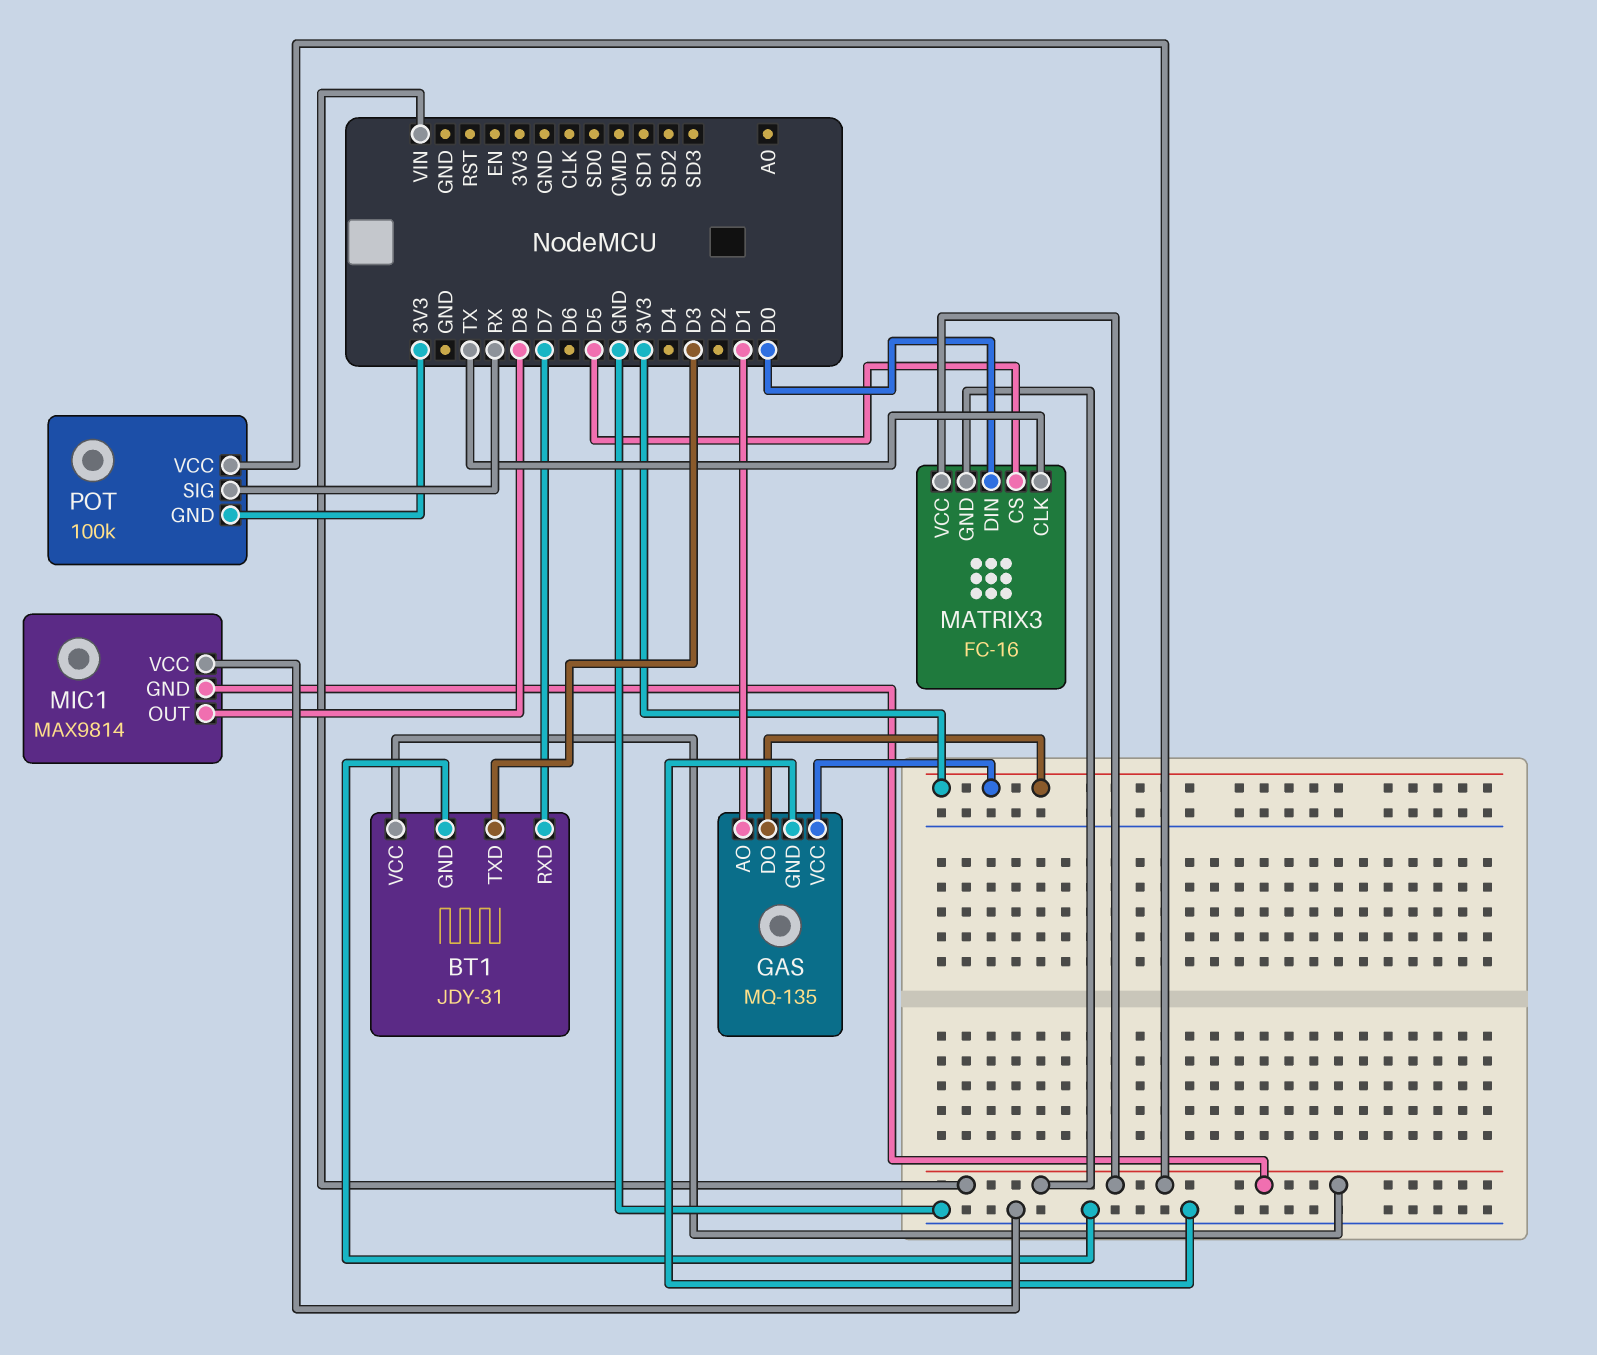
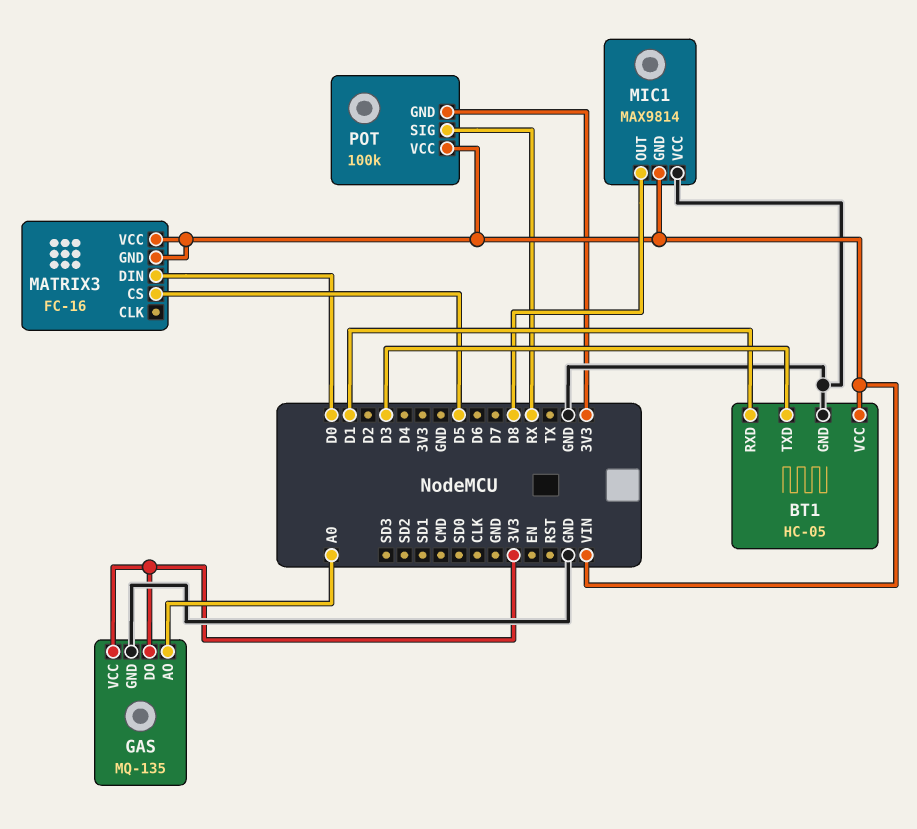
BT1: JDY-31 -> HC-05
BT1 pin RXD: D7 -> D1
GAS pin AO: D1 -> A0
MATRIX3 pin CLK: TX -> none

